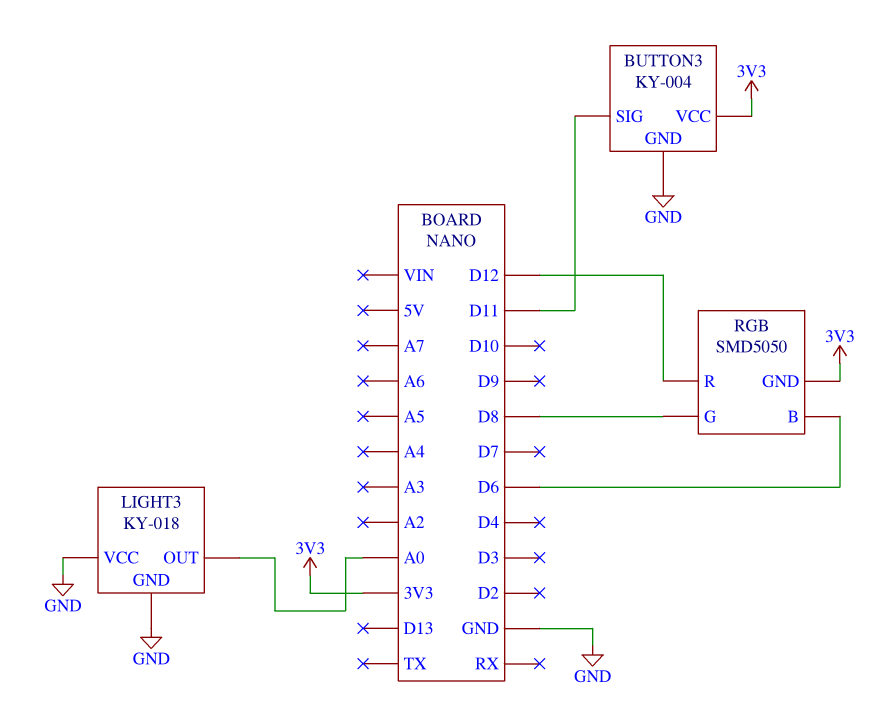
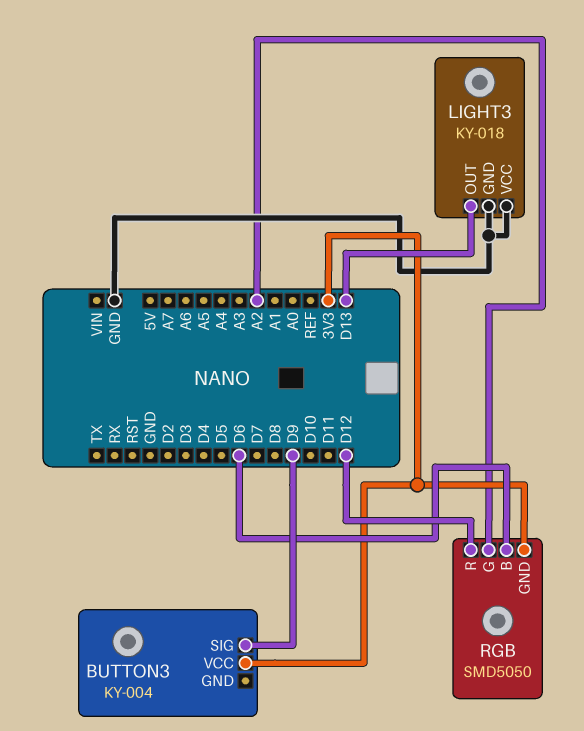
BUTTON3 pin GND: GND -> none
BUTTON3 pin SIG: D11 -> D9
LIGHT3 pin OUT: A0 -> D13
RGB pin G: D8 -> A2

